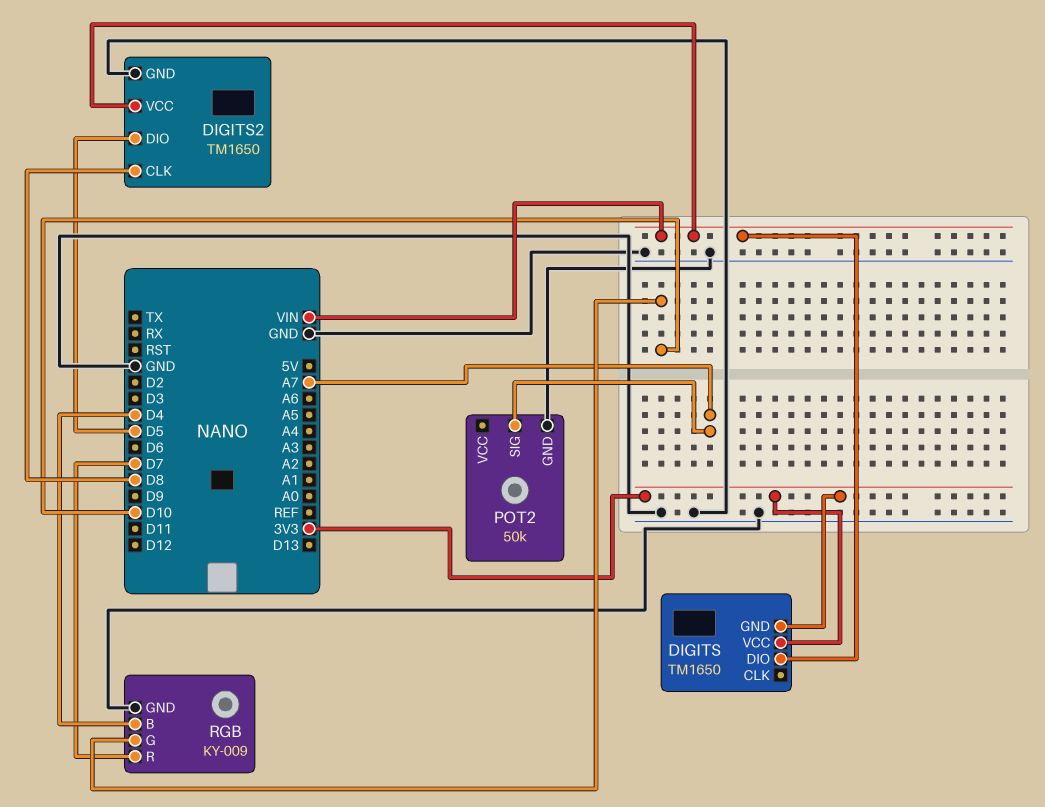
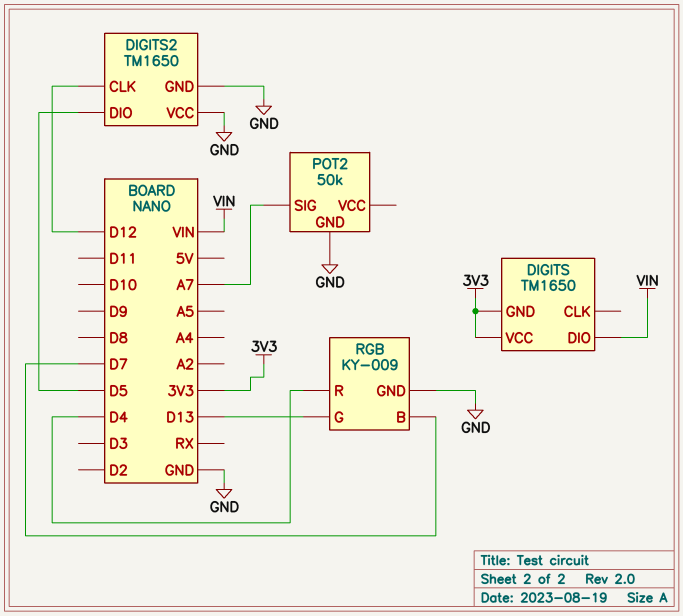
DIGITS2 pin CLK: D8 -> D12
DIGITS2 pin VCC: VIN -> GND
RGB pin B: D4 -> D7
RGB pin G: D10 -> D13
RGB pin R: D7 -> D4

